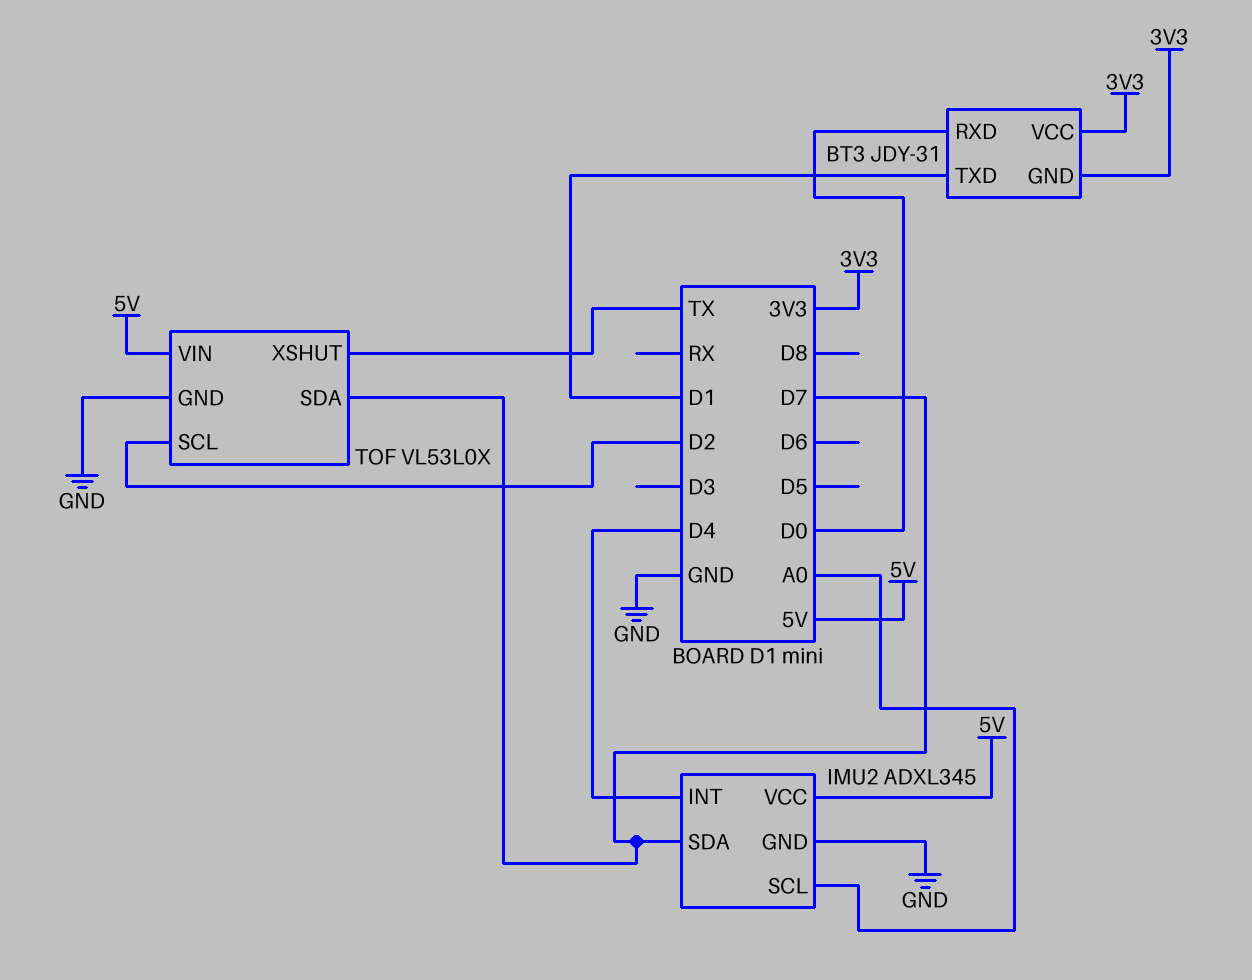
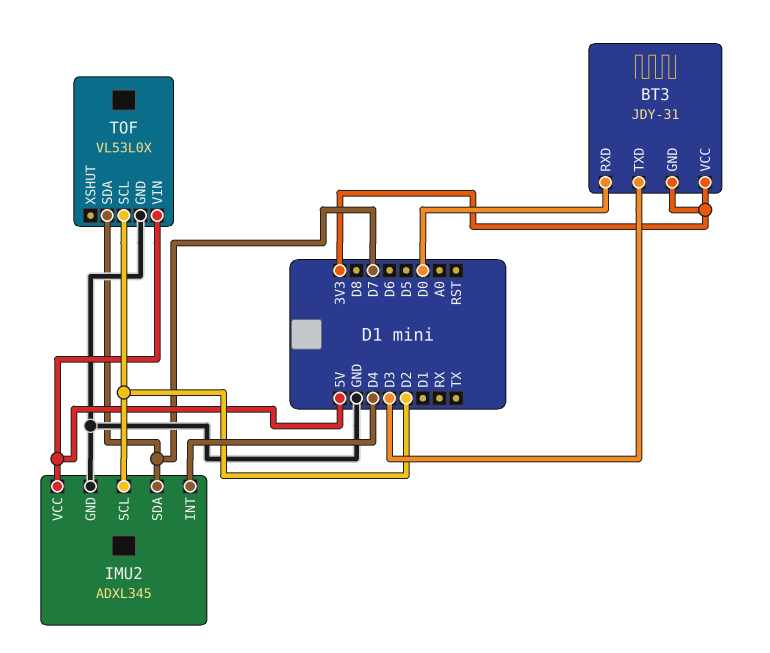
BT3 pin TXD: D1 -> D3
IMU2 pin SCL: A0 -> D2
TOF pin XSHUT: TX -> none

